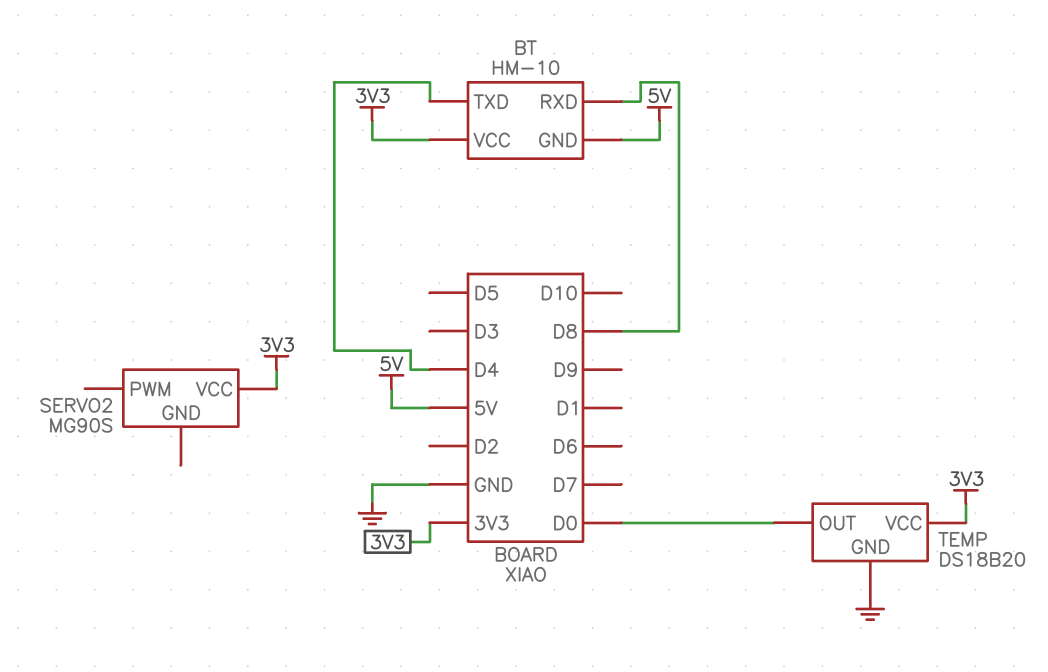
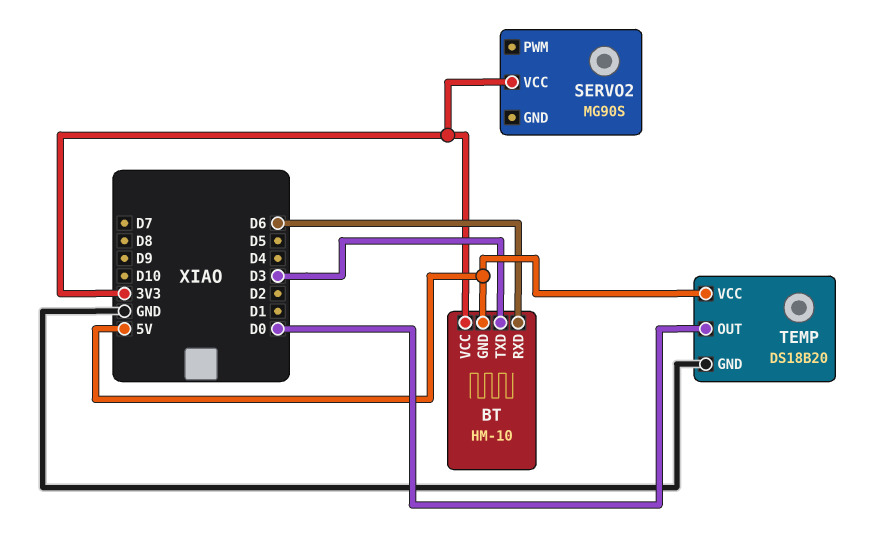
BT pin RXD: D8 -> D6
BT pin TXD: D4 -> D3
TEMP pin VCC: 3V3 -> 5V

